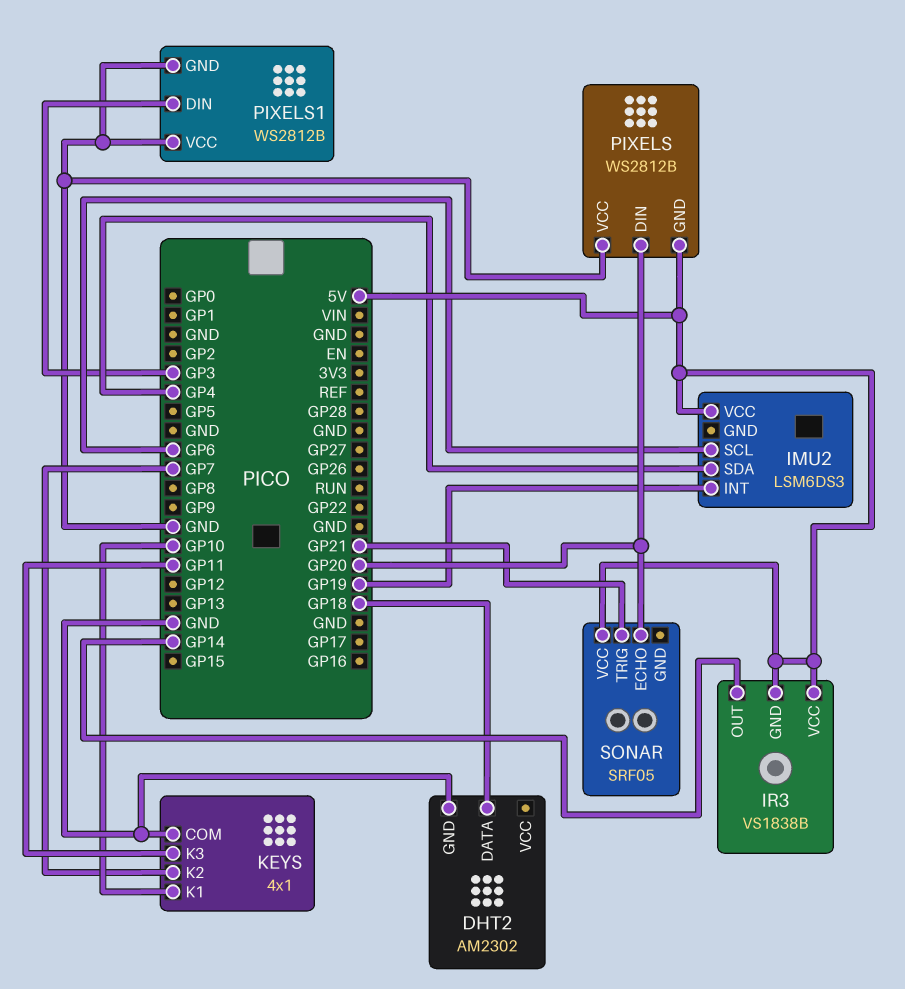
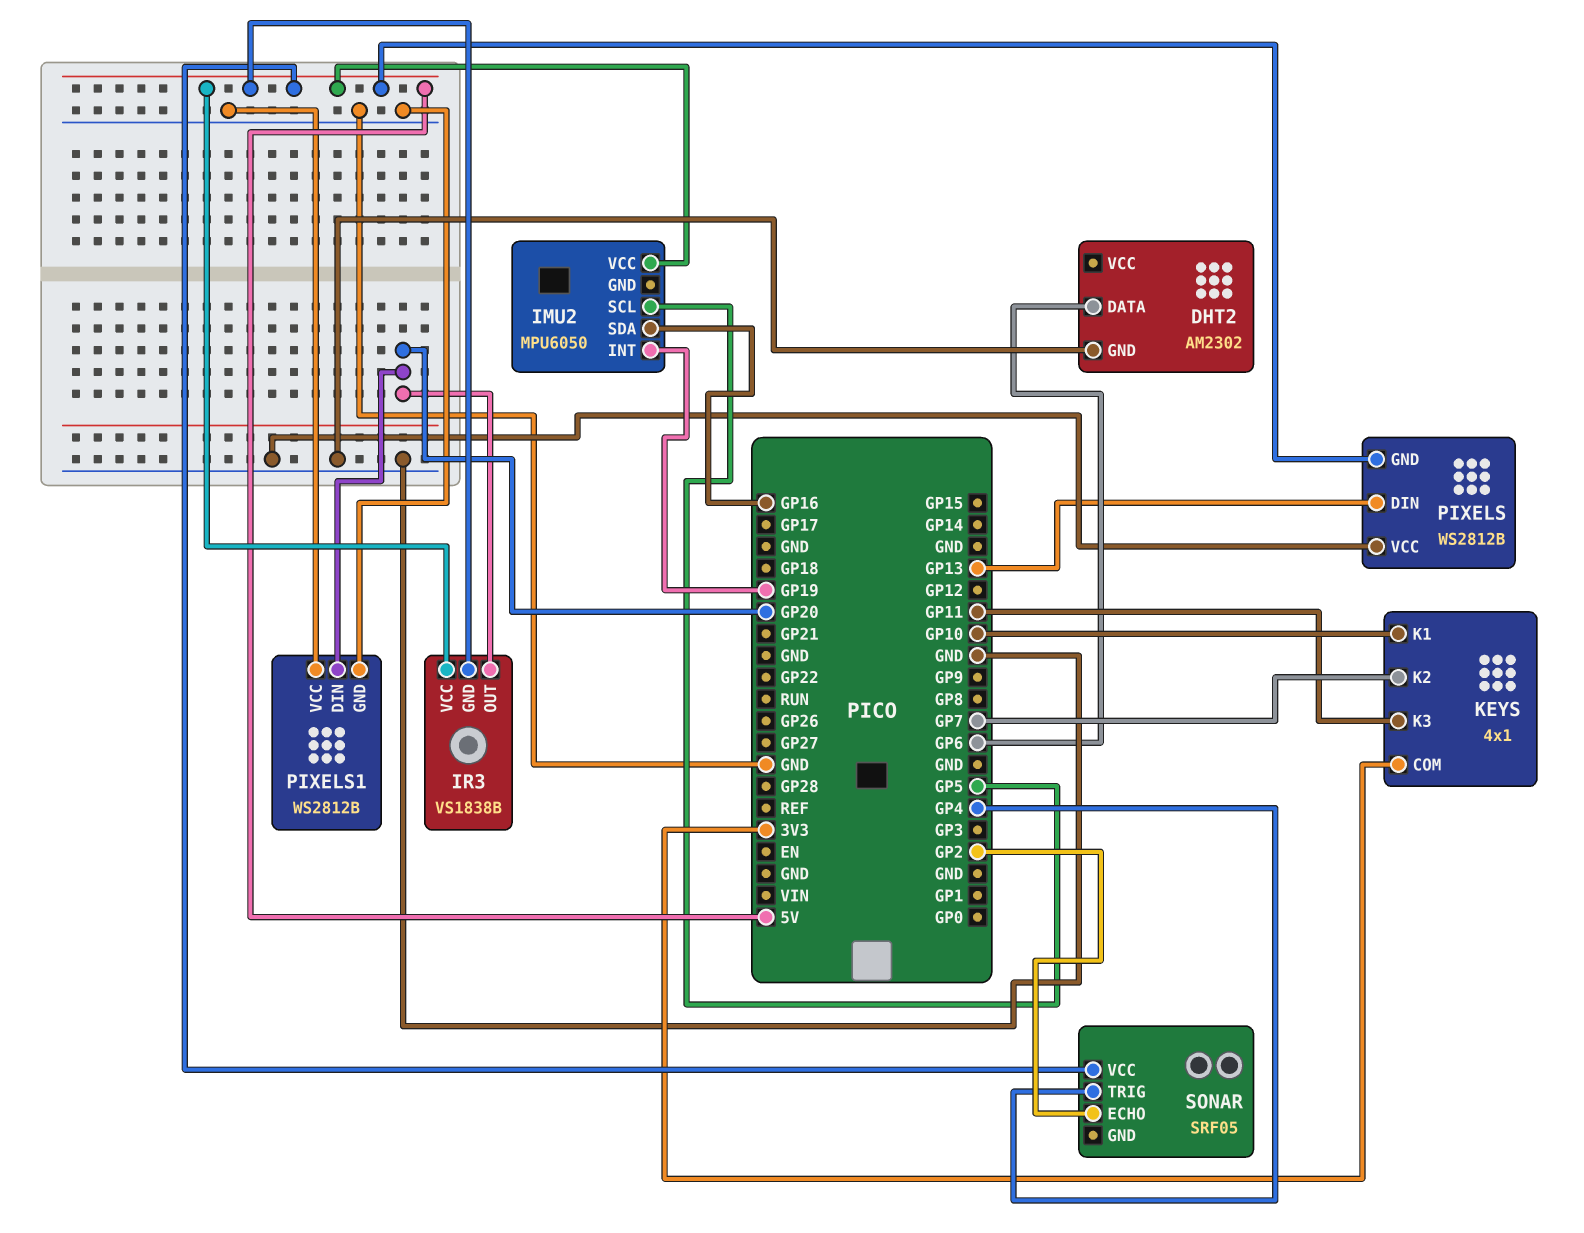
DHT2 pin DATA: GP18 -> GP6
IMU2: LSM6DS3 -> MPU6050
IMU2 pin SCL: GP6 -> GP5
IMU2 pin SDA: GP4 -> GP16
IR3 pin OUT: GP14 -> GP20
KEYS pin COM: GND -> 3V3
PIXELS pin DIN: GP20 -> GP13
PIXELS1 pin DIN: GP3 -> GP20
SONAR pin ECHO: GP20 -> GP2
SONAR pin TRIG: GP21 -> GP4

